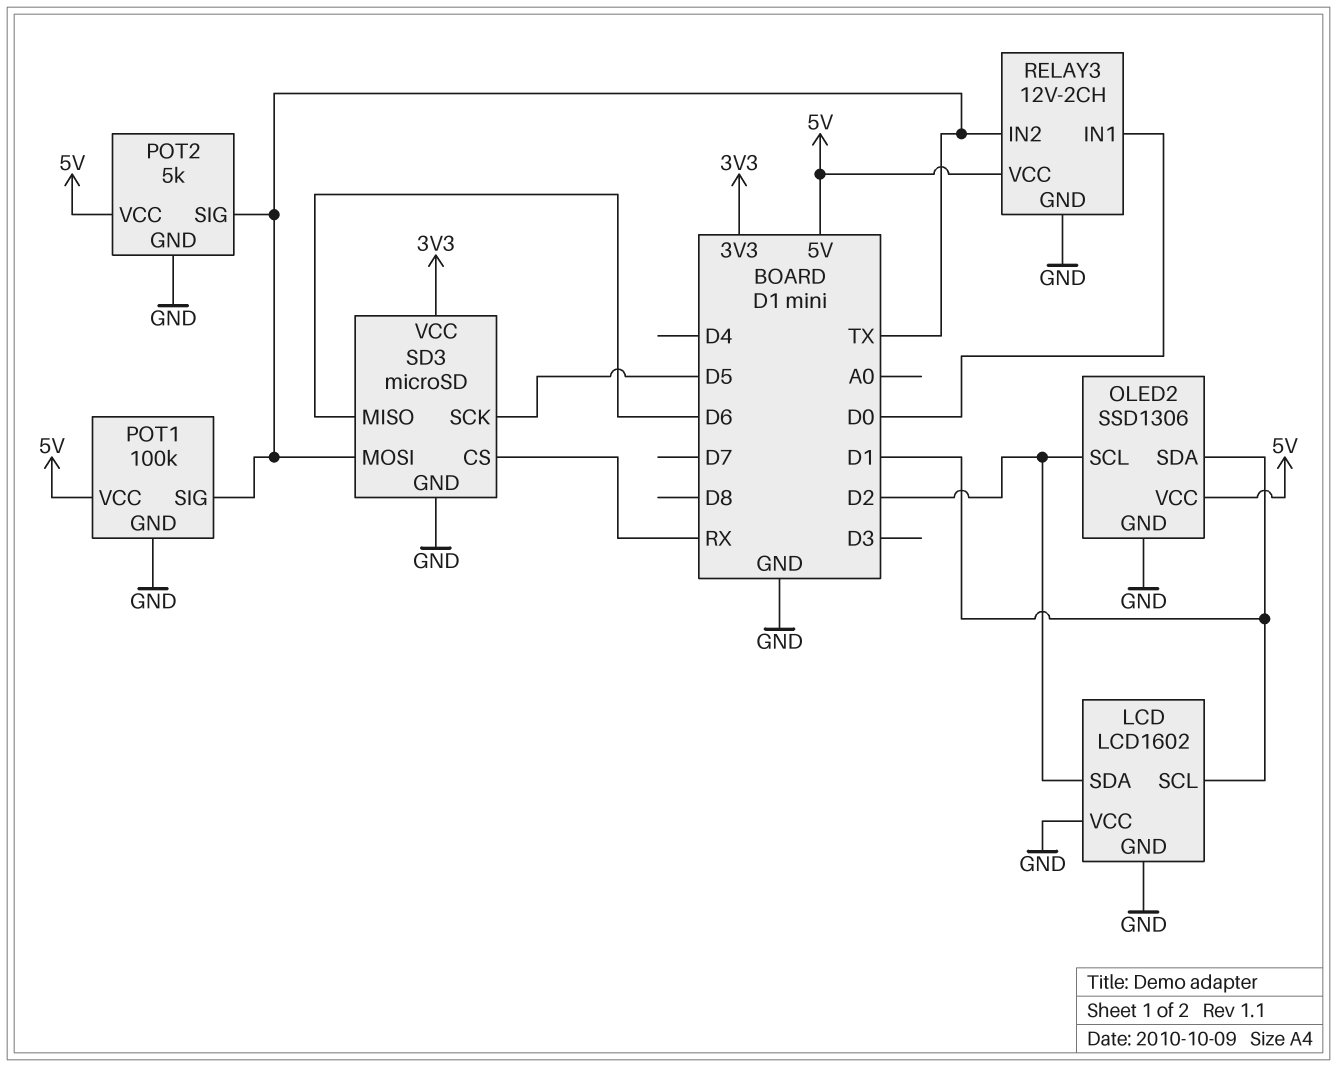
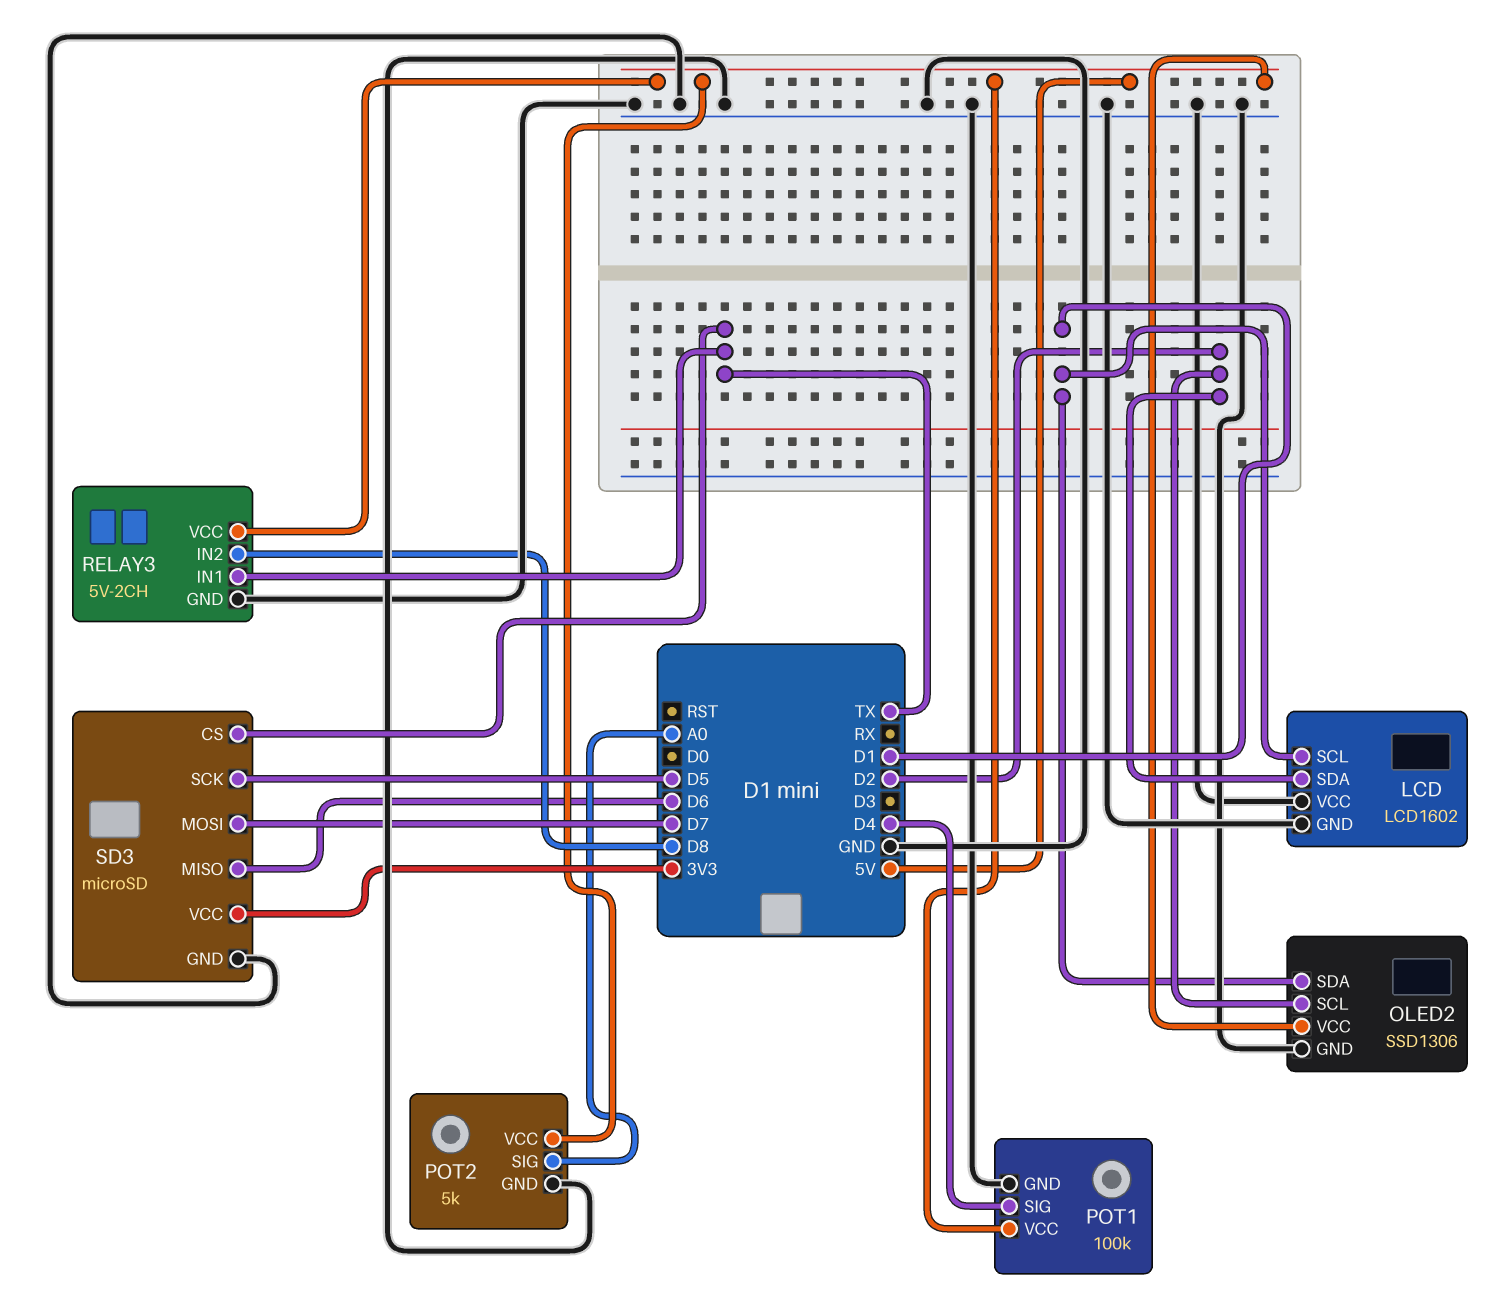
POT1 pin SIG: TX -> D4
POT2 pin SIG: TX -> A0
RELAY3: 12V-2CH -> 5V-2CH
RELAY3 pin IN1: D0 -> TX
RELAY3 pin IN2: TX -> D8
SD3 pin CS: RX -> TX
SD3 pin MOSI: TX -> D7

